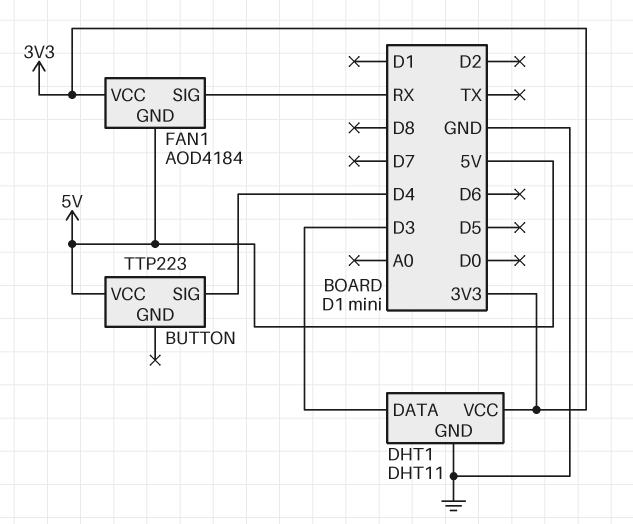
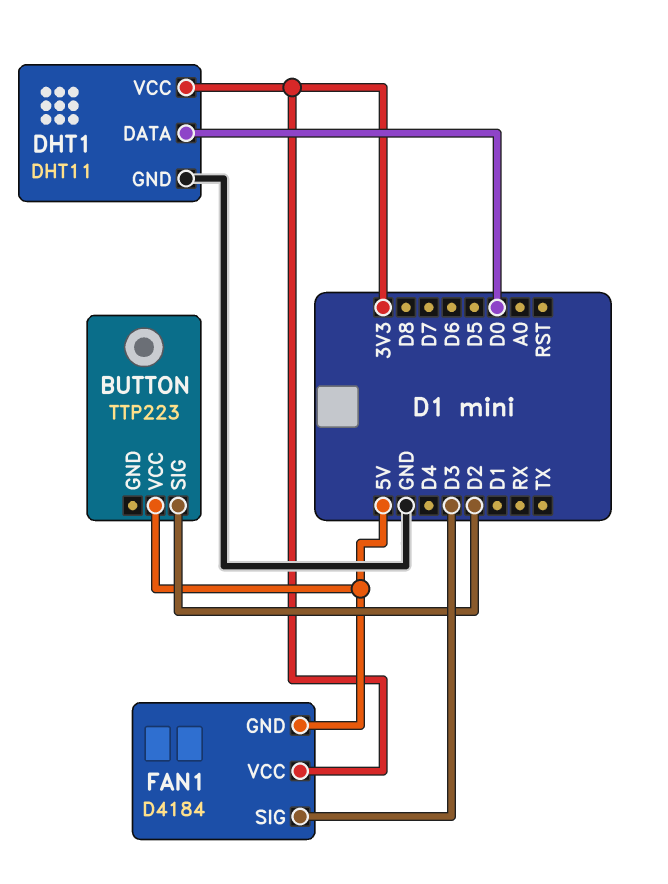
BUTTON pin SIG: D4 -> D2
DHT1 pin DATA: D3 -> D0
FAN1: AOD4184 -> D4184
FAN1 pin SIG: RX -> D3

